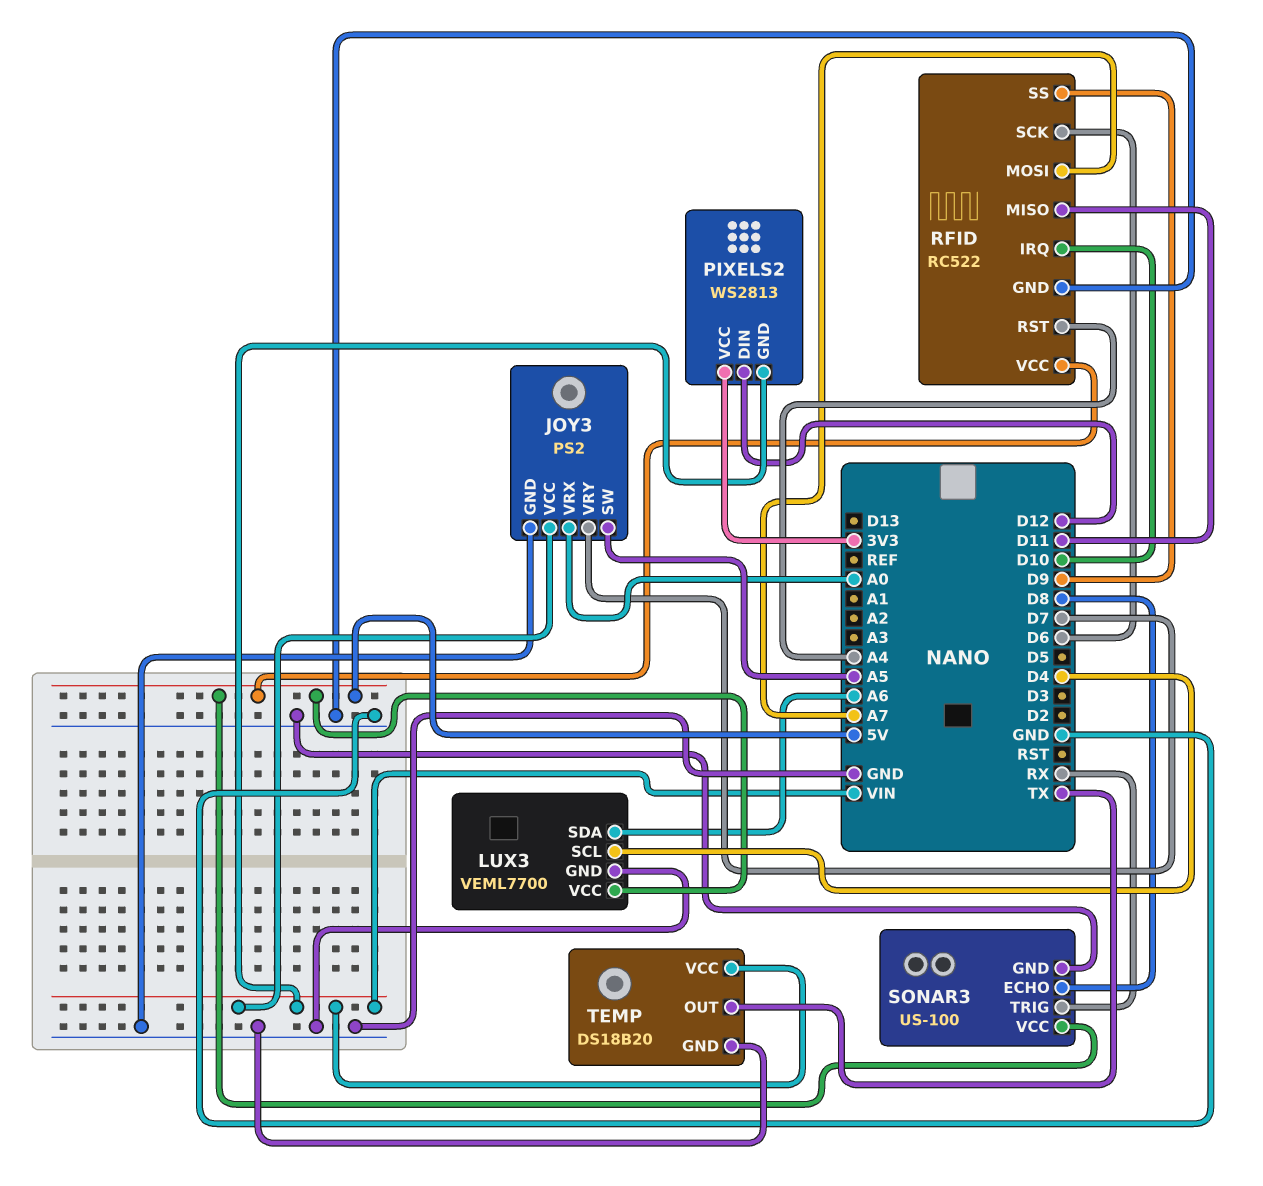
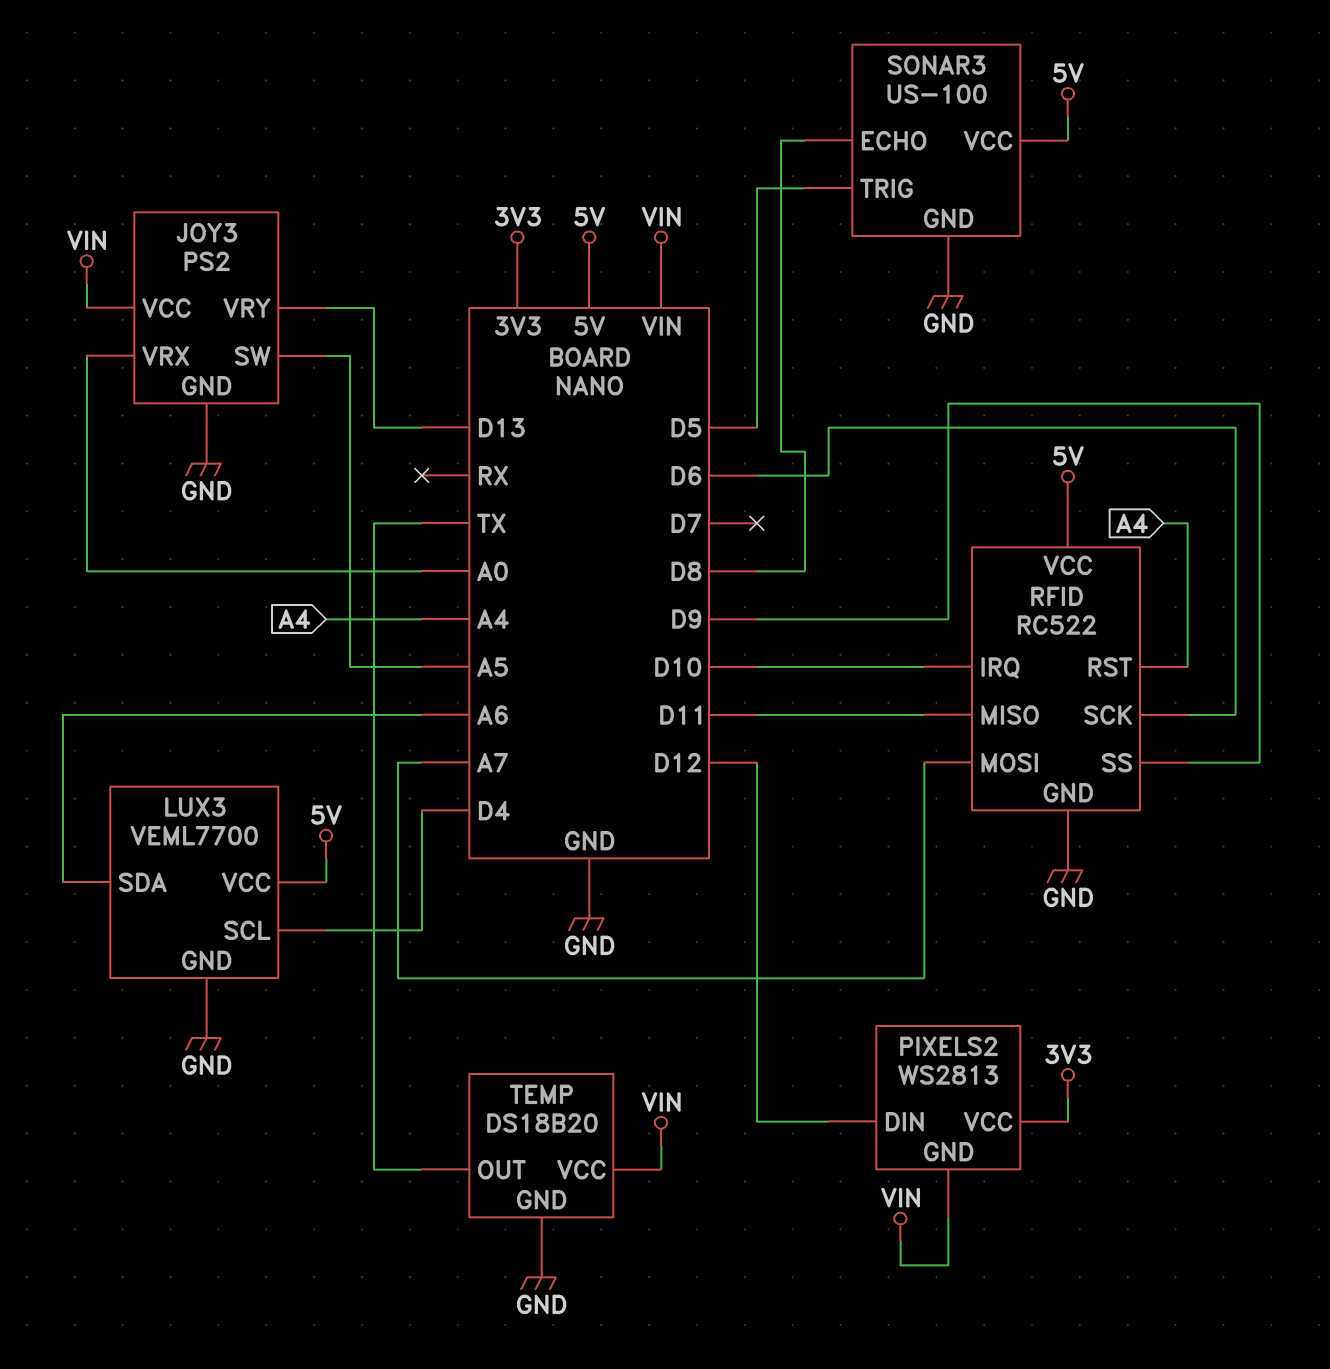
JOY3 pin VRY: D7 -> D13
SONAR3 pin TRIG: RX -> D5

